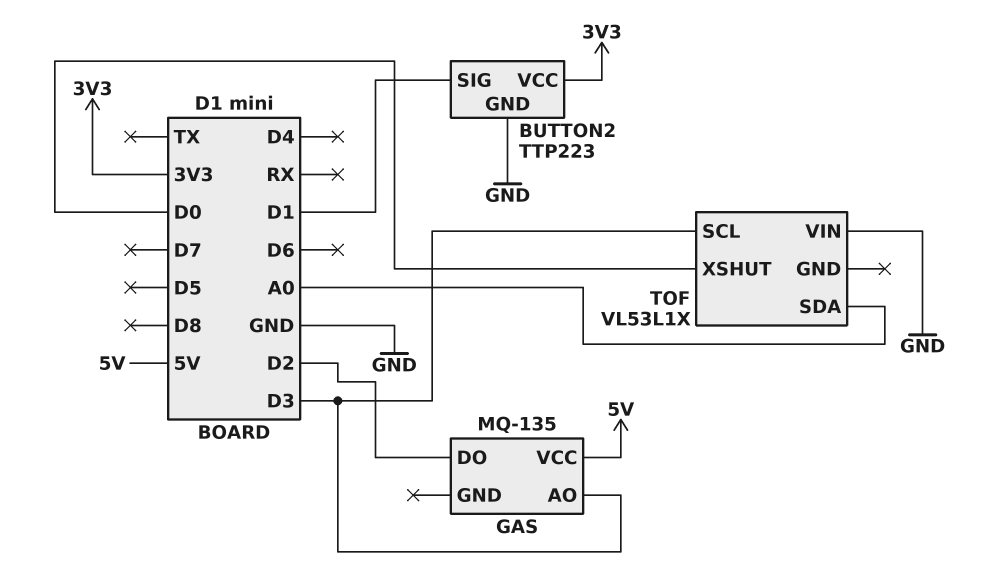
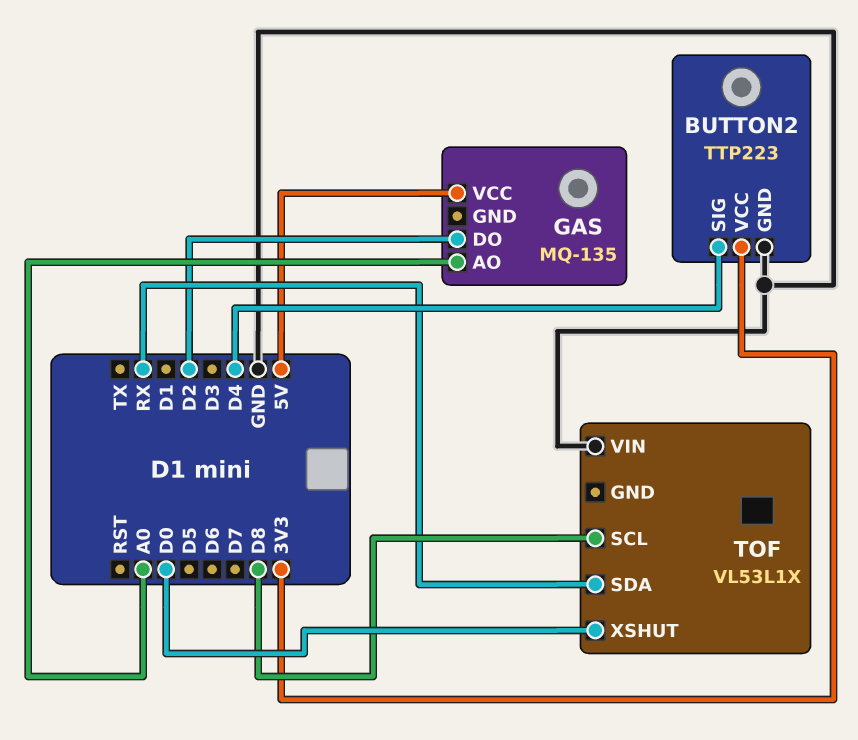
BUTTON2 pin SIG: D1 -> D4
GAS pin AO: D3 -> A0
TOF pin SCL: D3 -> D8
TOF pin SDA: A0 -> RX

